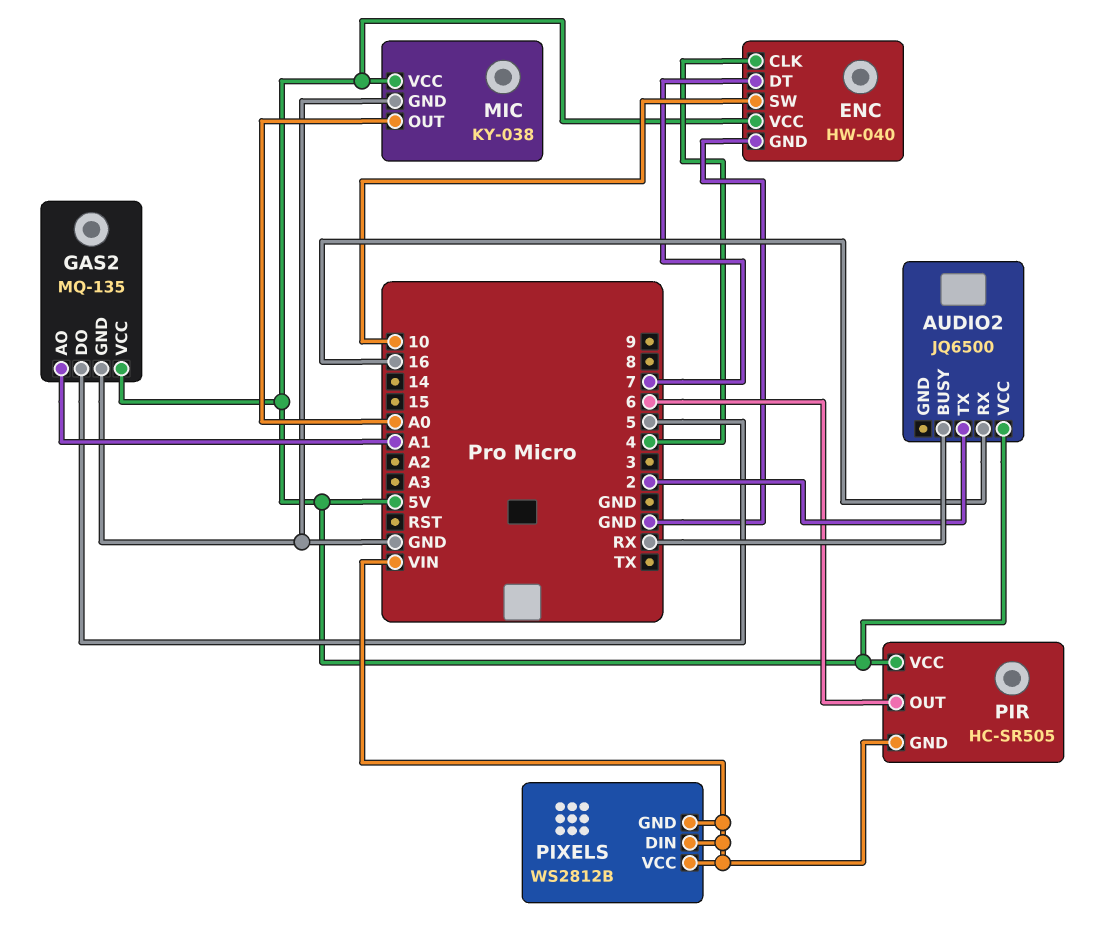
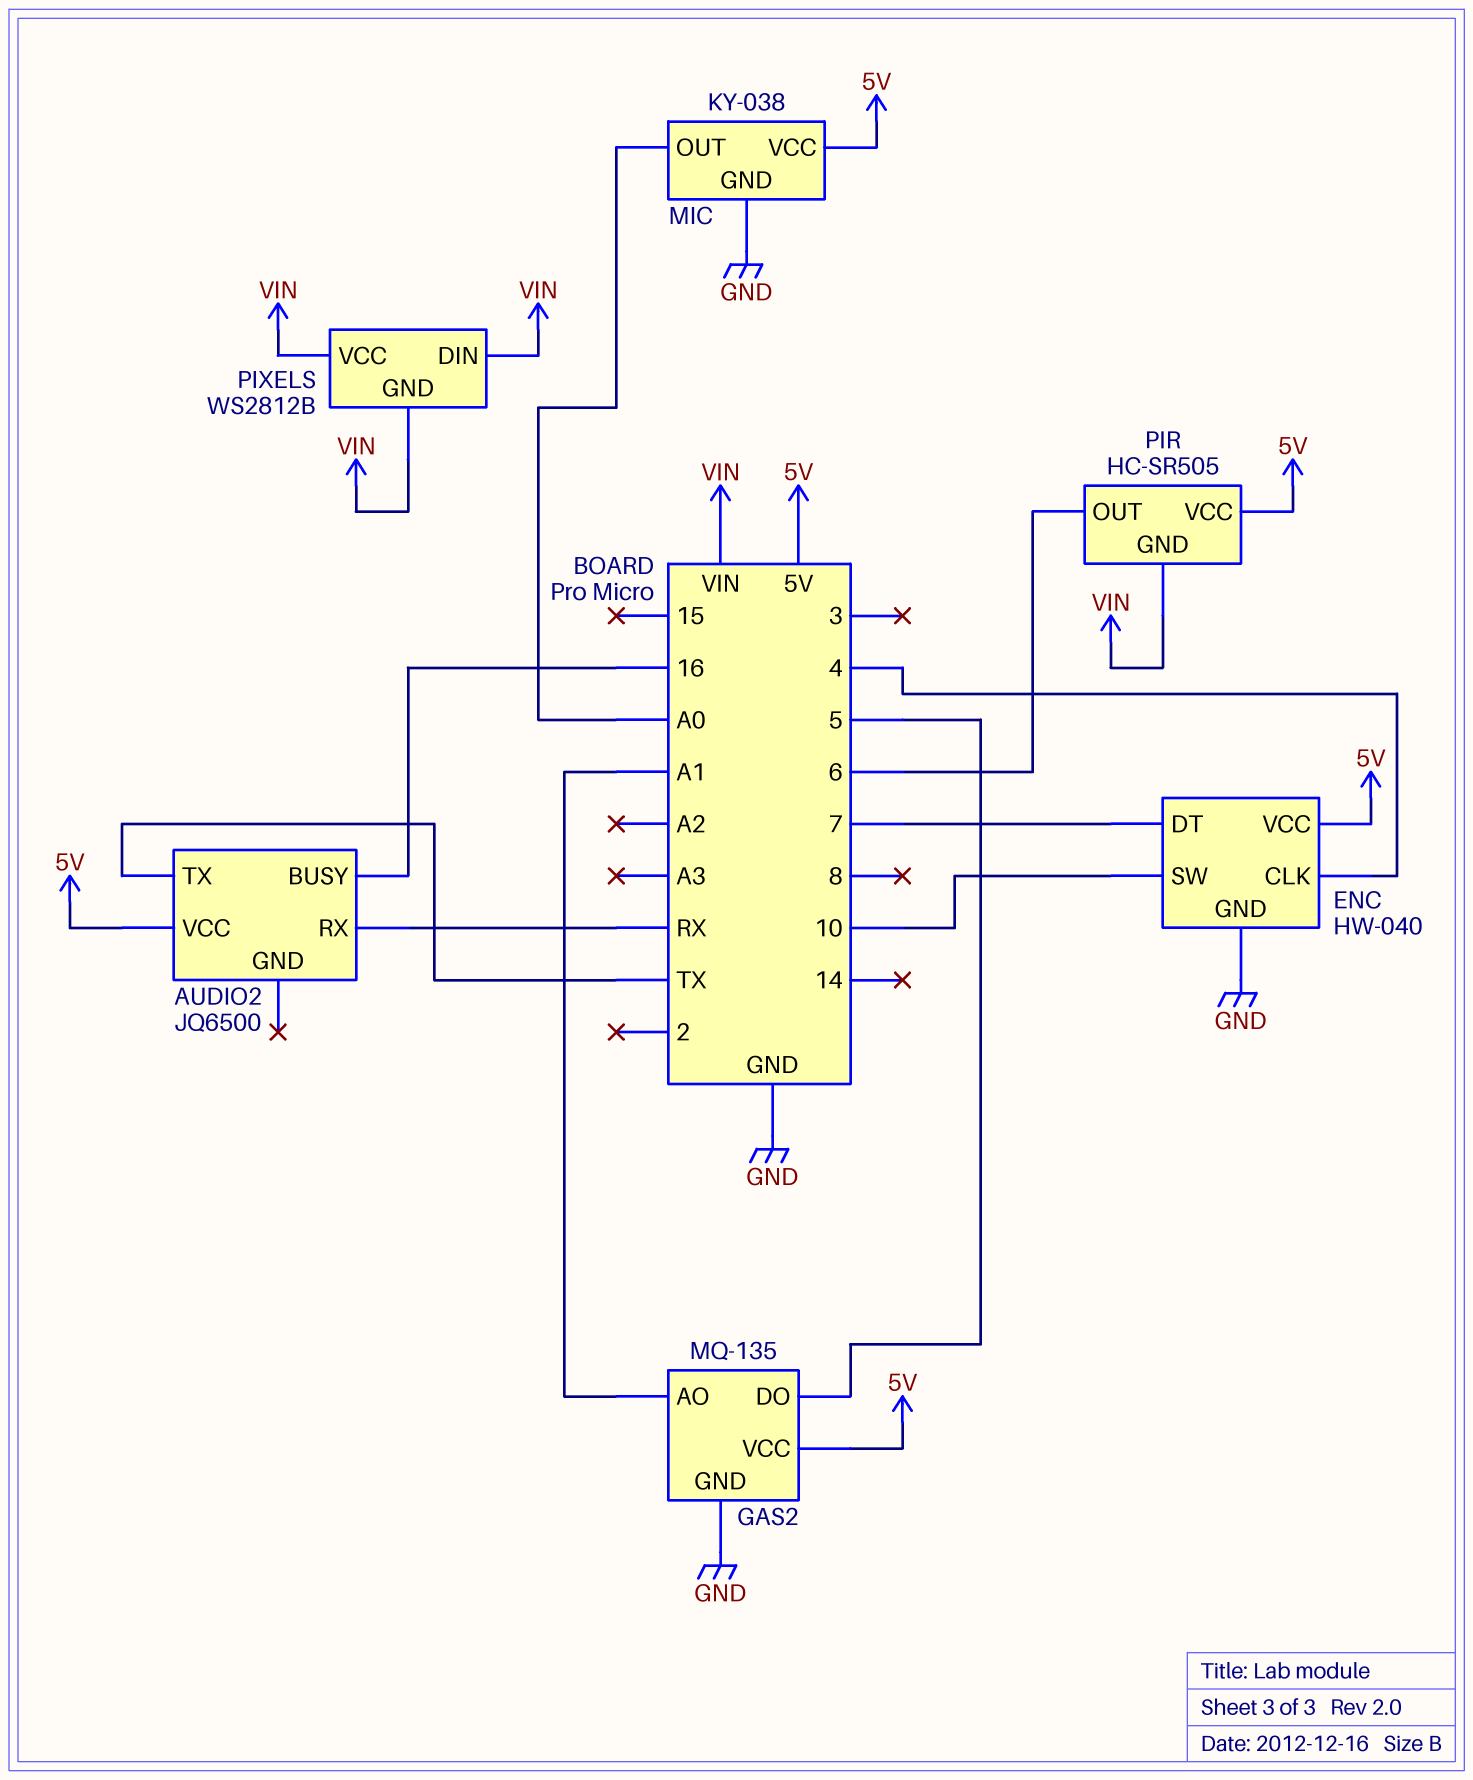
AUDIO2 pin BUSY: RX -> 16
AUDIO2 pin RX: 16 -> RX
AUDIO2 pin TX: 2 -> TX

